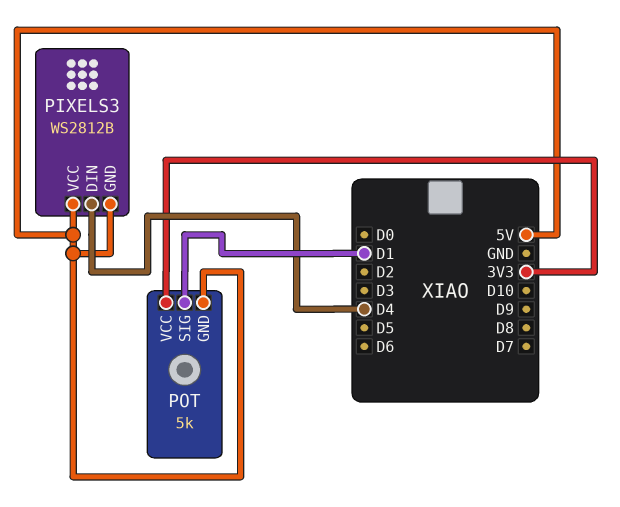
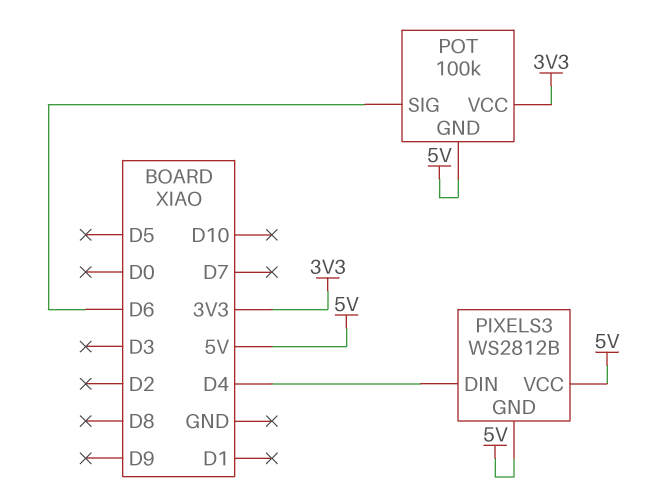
POT: 5k -> 100k
POT pin SIG: D1 -> D6

